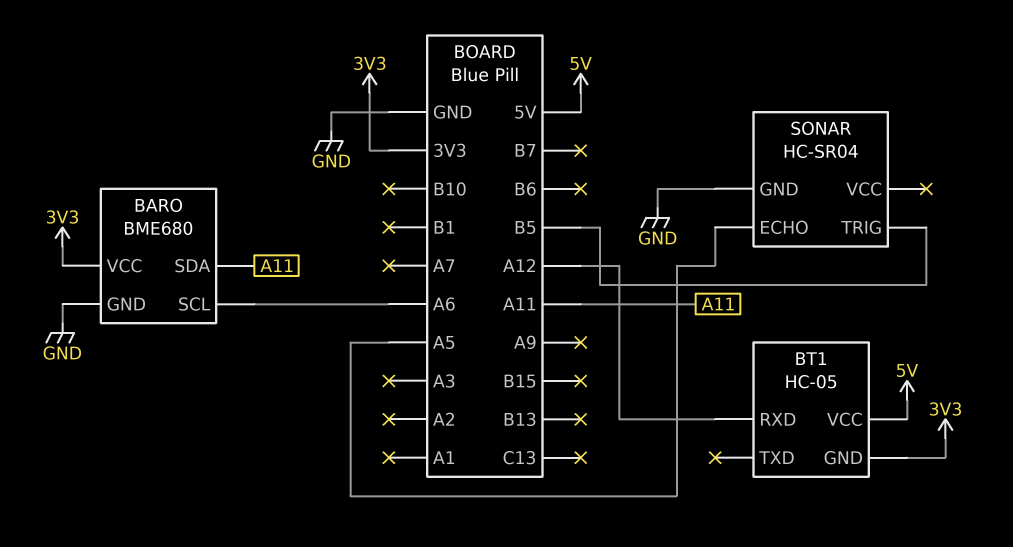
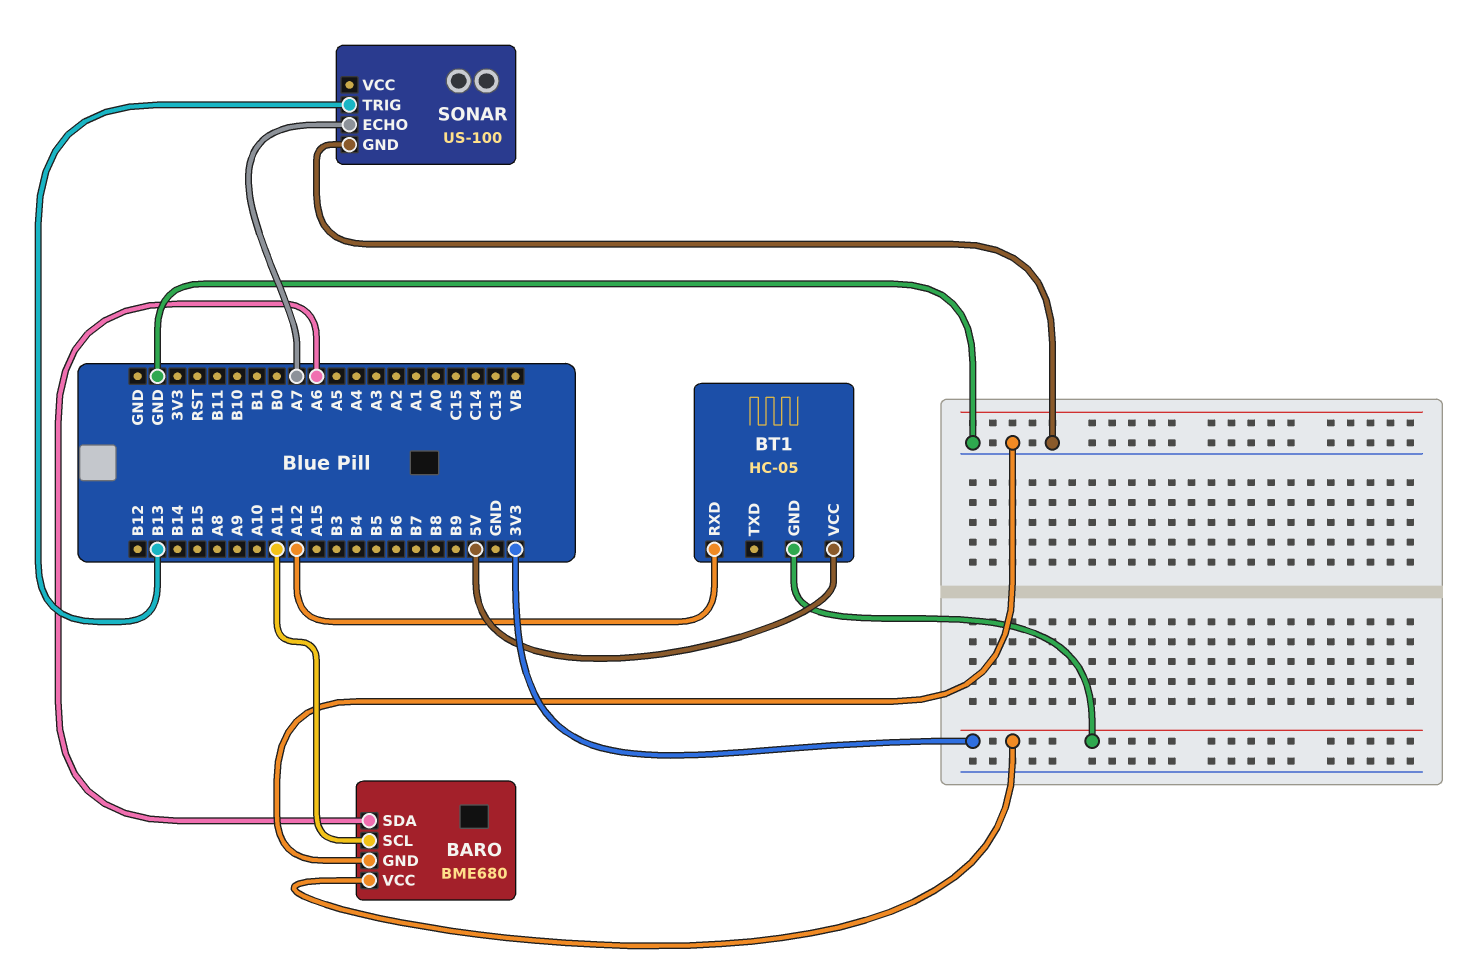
BARO pin SCL: A6 -> A11
BARO pin SDA: A11 -> A6
SONAR: HC-SR04 -> US-100
SONAR pin ECHO: A5 -> A7
SONAR pin TRIG: B5 -> B13

